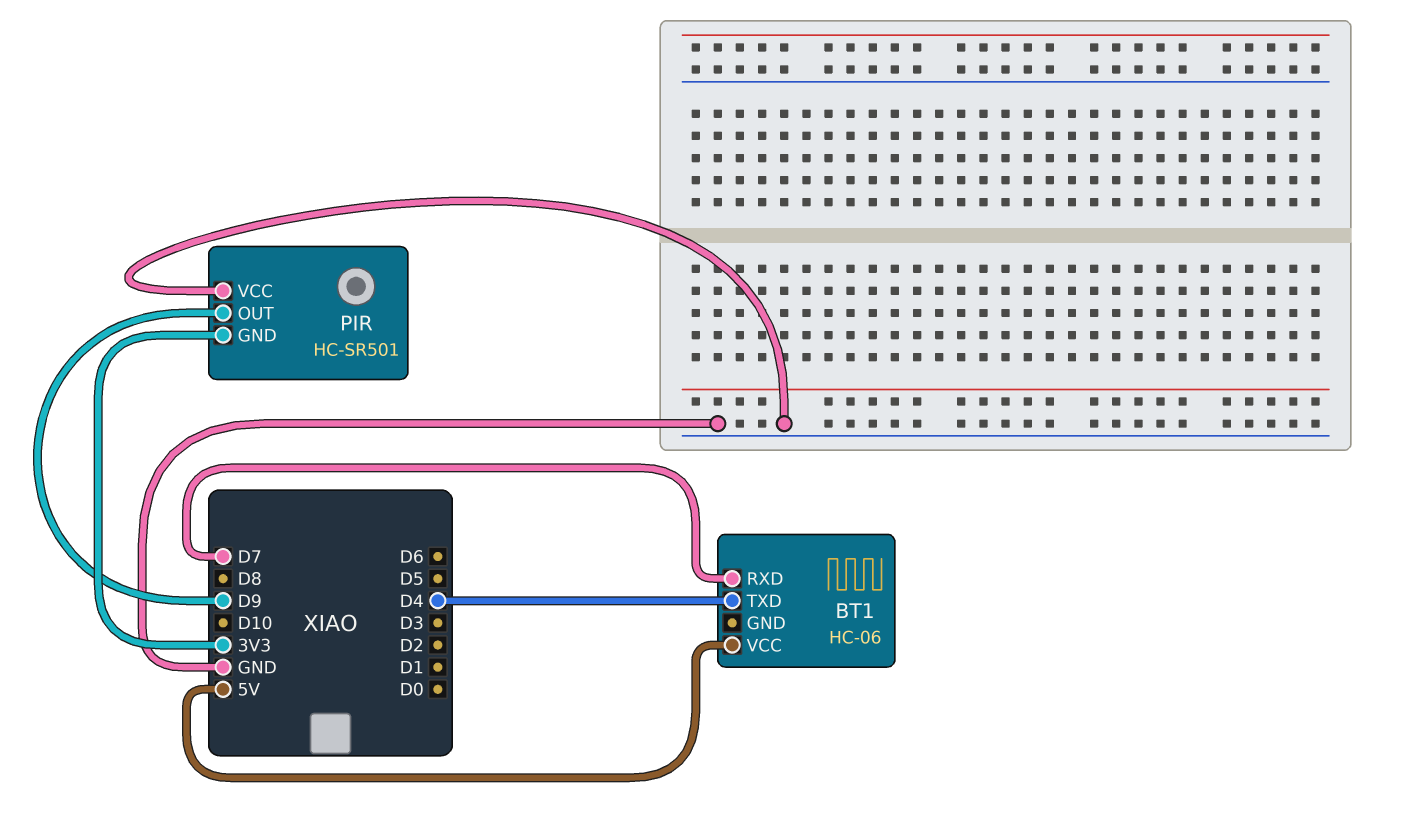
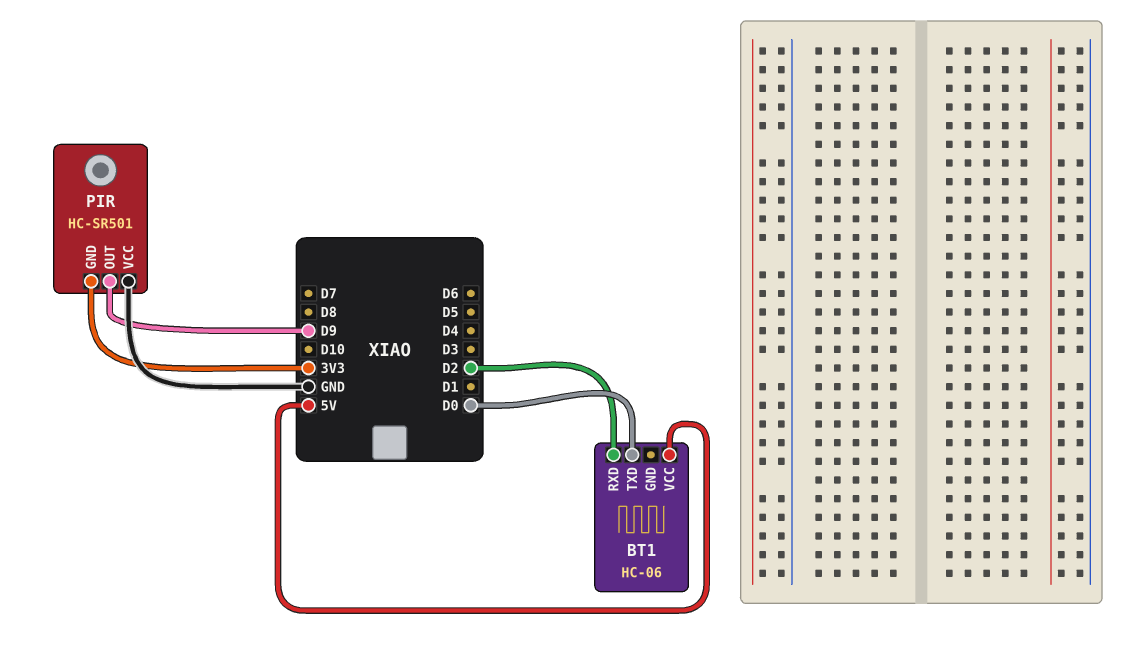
BT1 pin RXD: D7 -> D2
BT1 pin TXD: D4 -> D0

